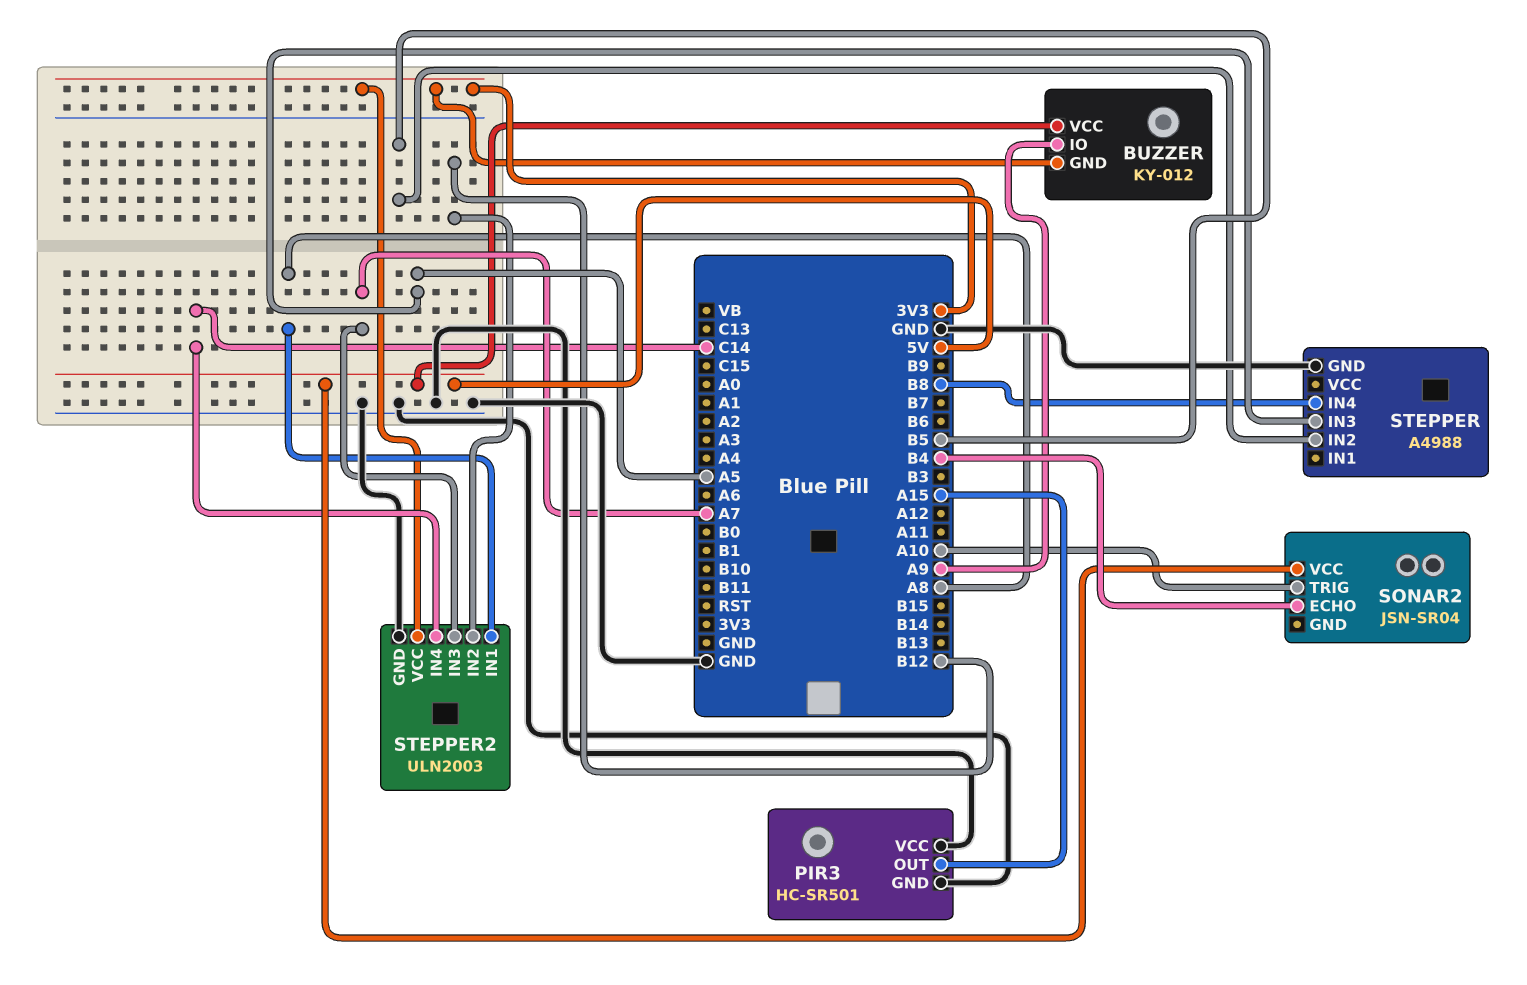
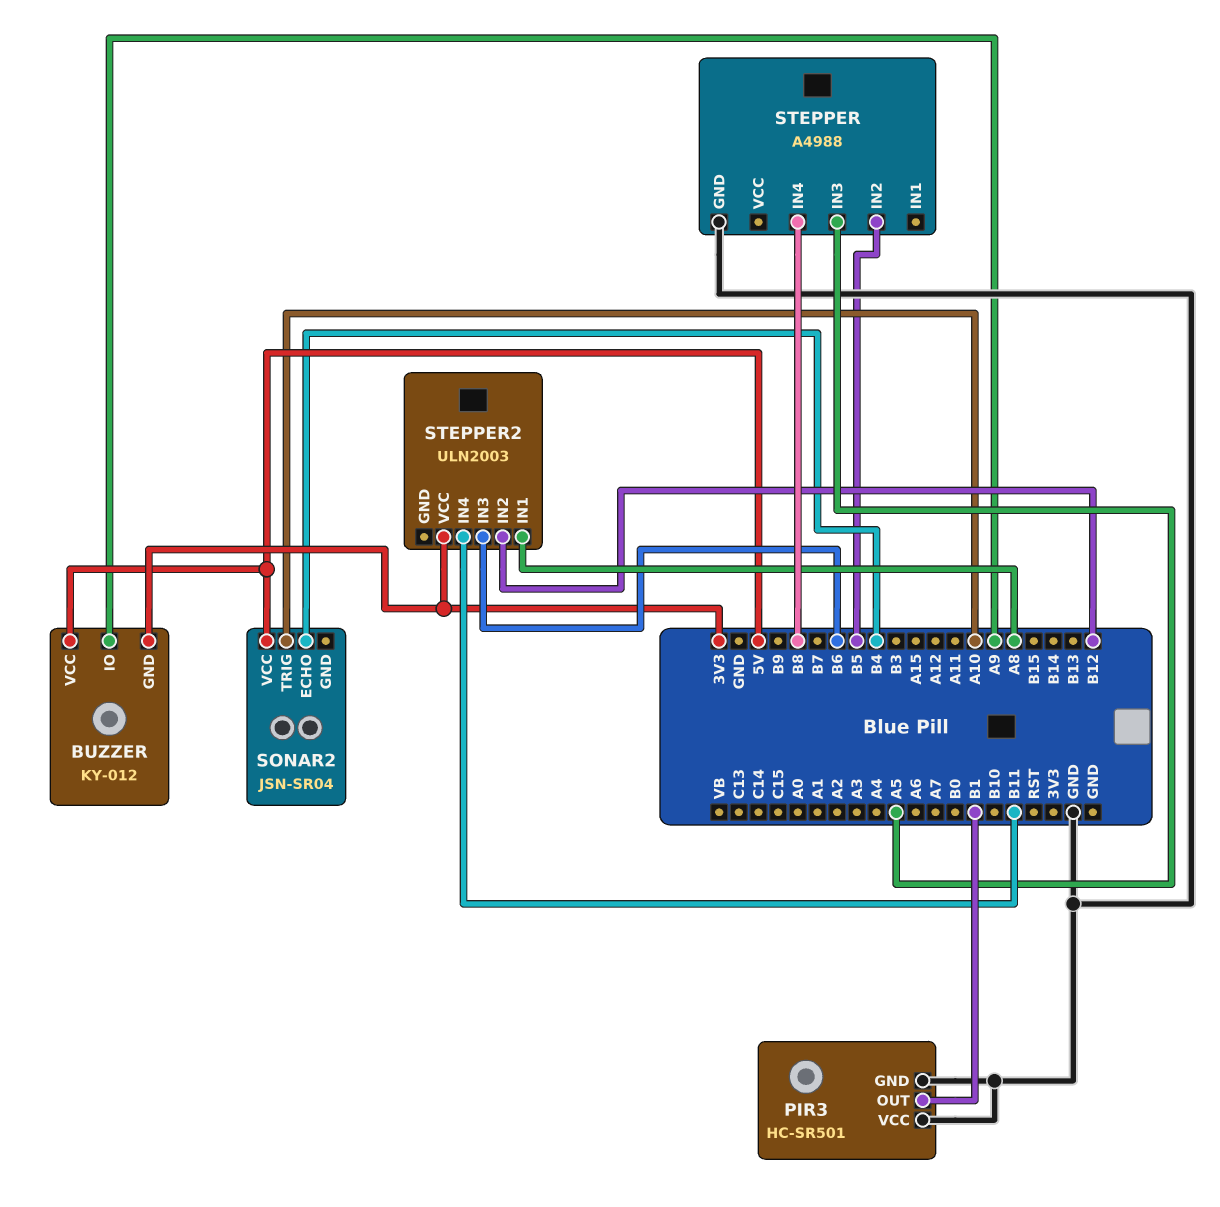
PIR3 pin OUT: A15 -> B1
STEPPER2 pin GND: GND -> none
STEPPER2 pin IN3: A7 -> B6
STEPPER2 pin IN4: C14 -> B11

